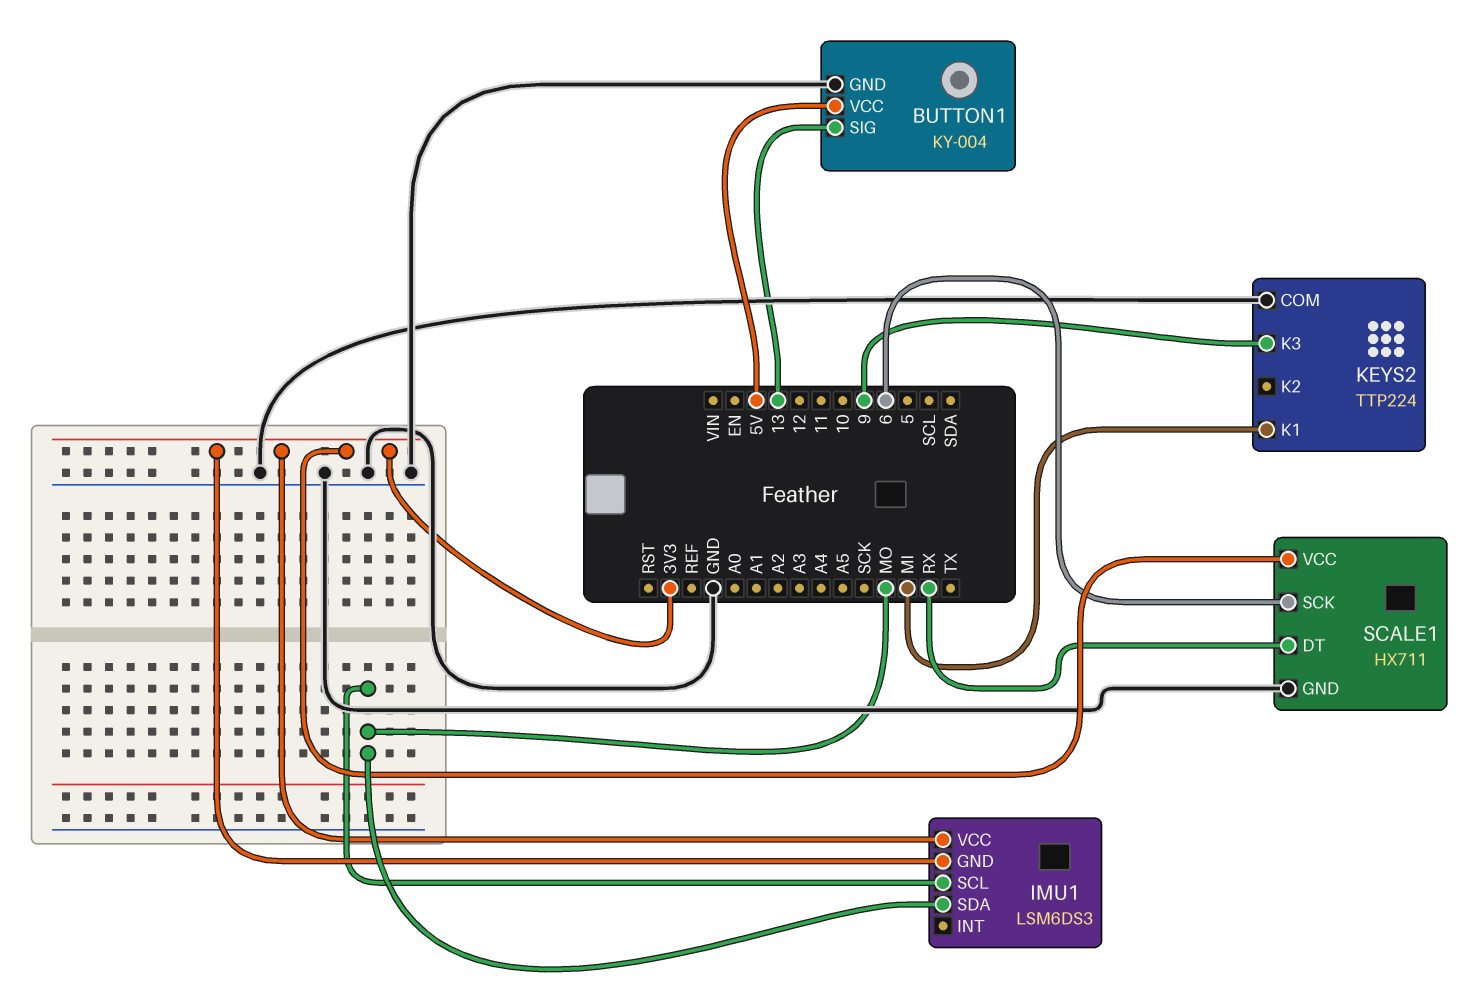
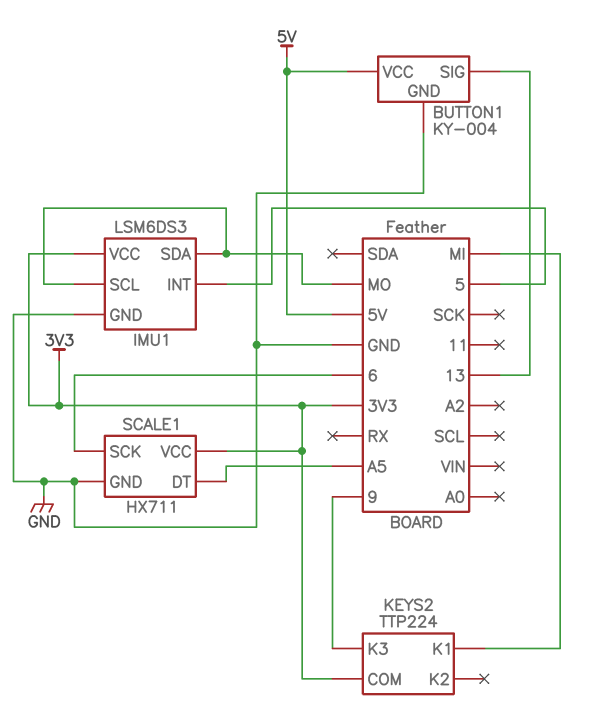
IMU1 pin GND: 3V3 -> GND
IMU1 pin INT: none -> 5
KEYS2 pin COM: GND -> 3V3
SCALE1 pin DT: RX -> A5

